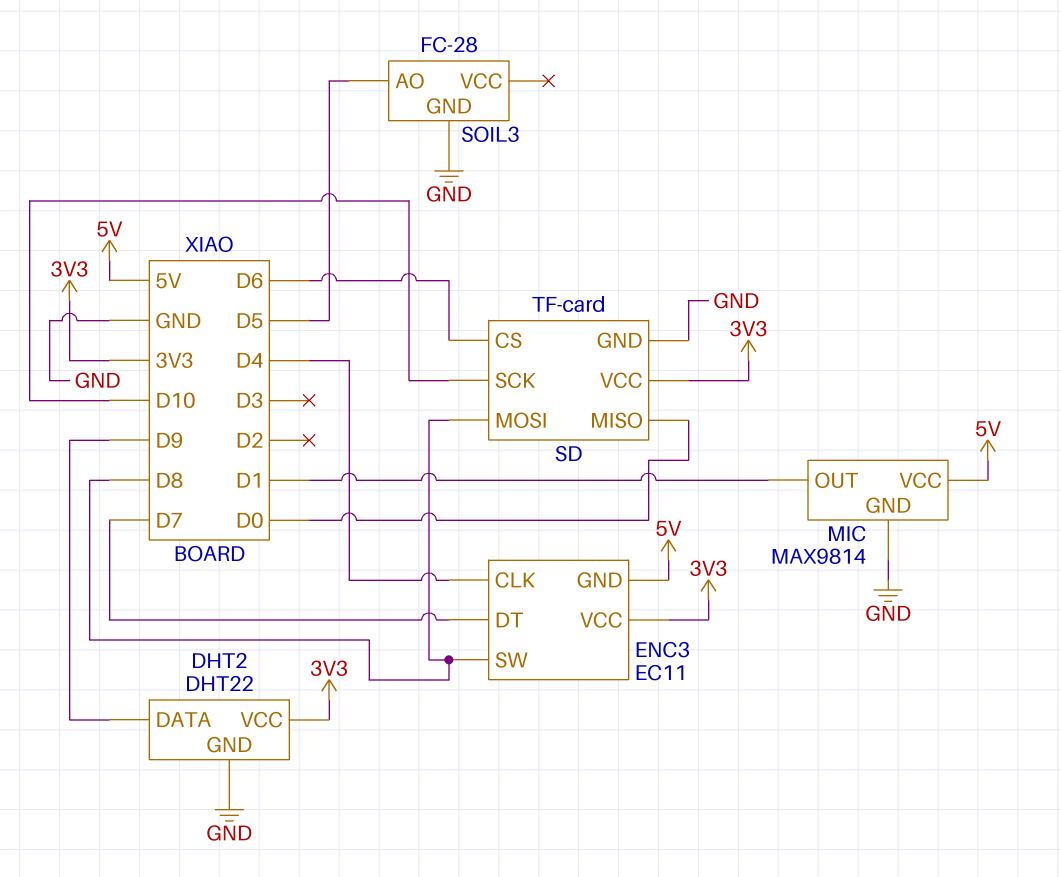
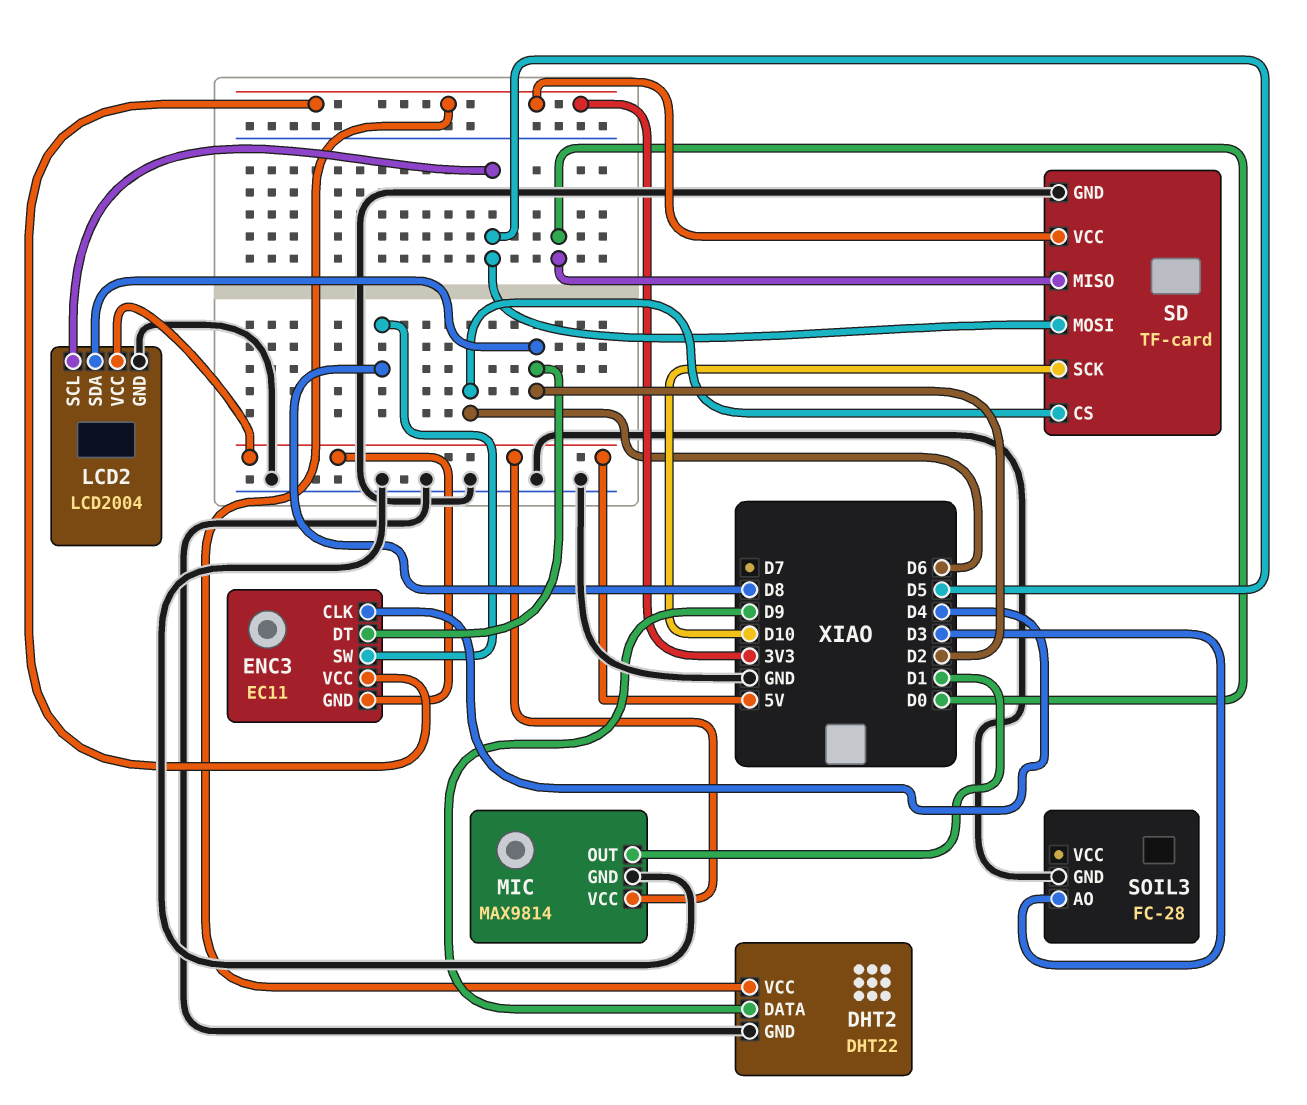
ENC3 pin DT: D7 -> D2
LCD2: none -> LCD2004
LCD2 pin GND: none -> GND
LCD2 pin SCL: none -> D5
LCD2 pin SDA: none -> D2
LCD2 pin VCC: none -> 5V
SD pin MOSI: D8 -> D5
SOIL3 pin AO: D5 -> D3

